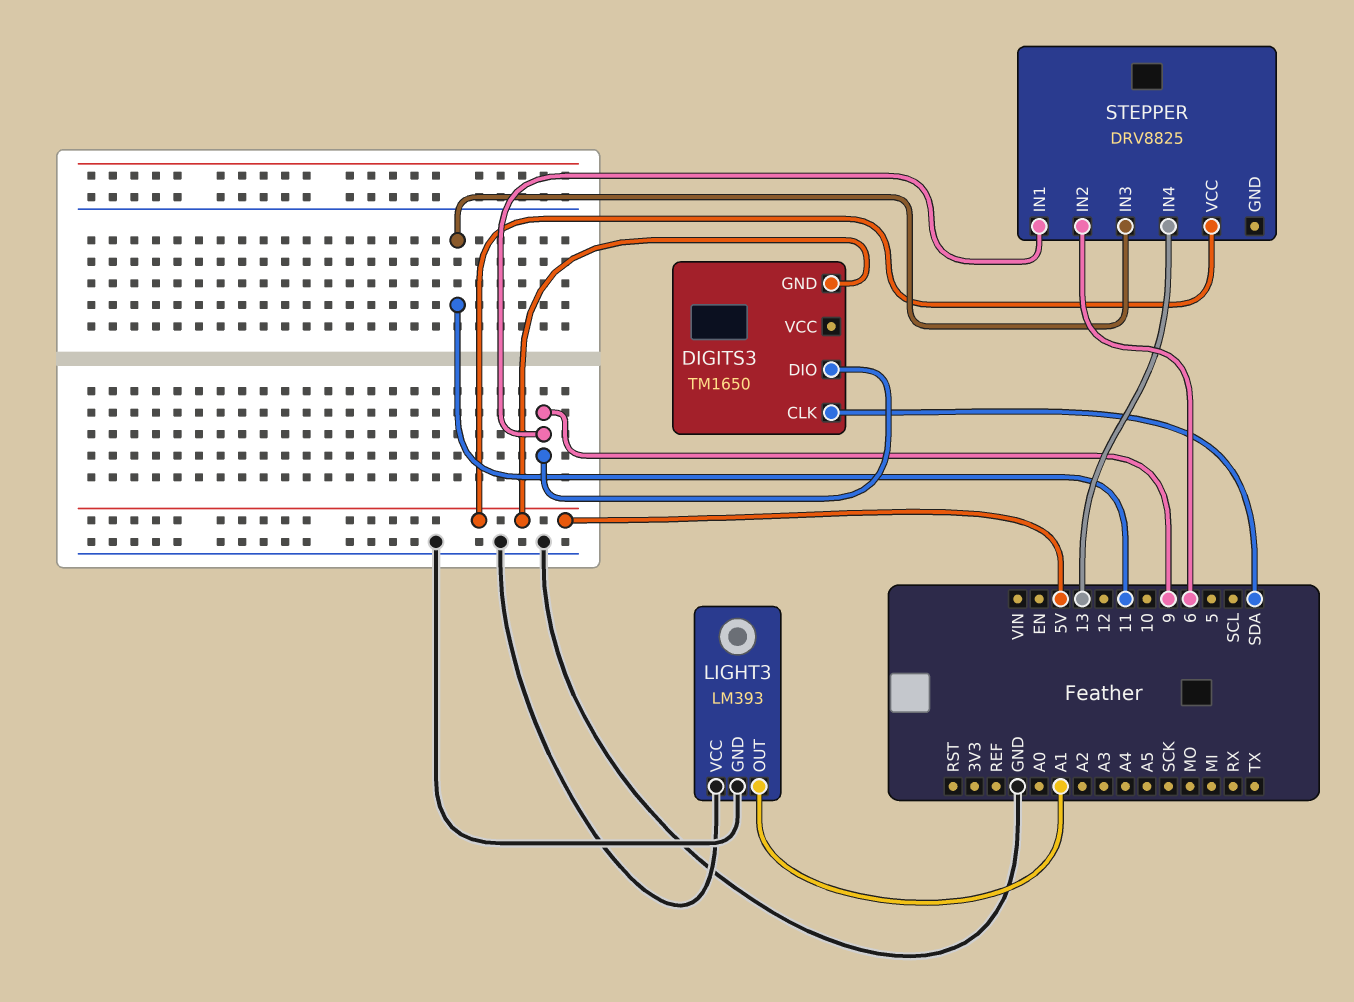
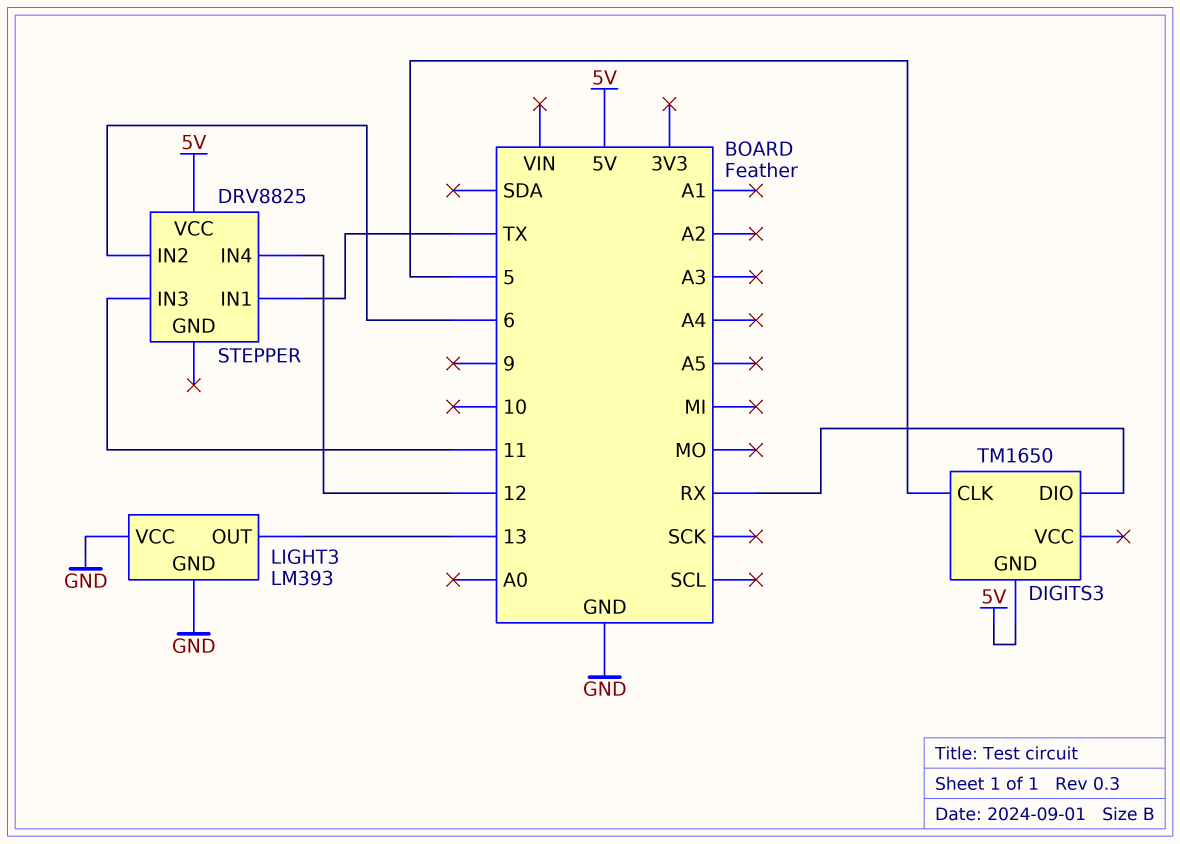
DIGITS3 pin CLK: SDA -> 5
DIGITS3 pin DIO: 9 -> RX
LIGHT3 pin OUT: A1 -> 13
STEPPER pin IN1: 9 -> TX
STEPPER pin IN4: 13 -> 12

